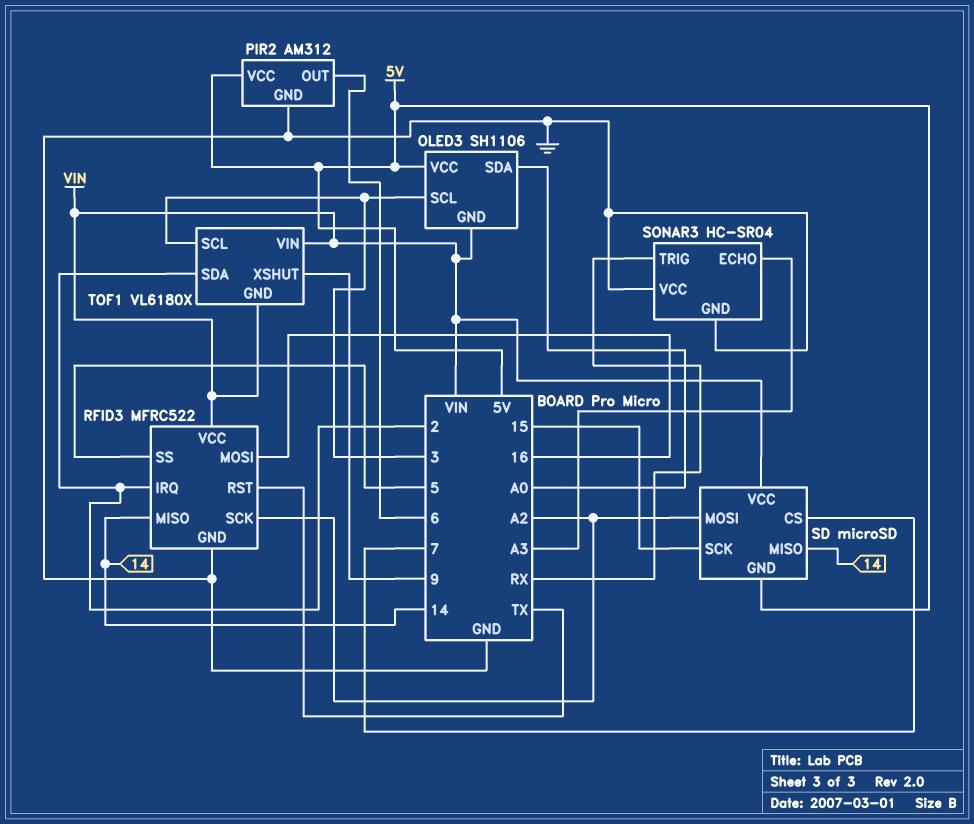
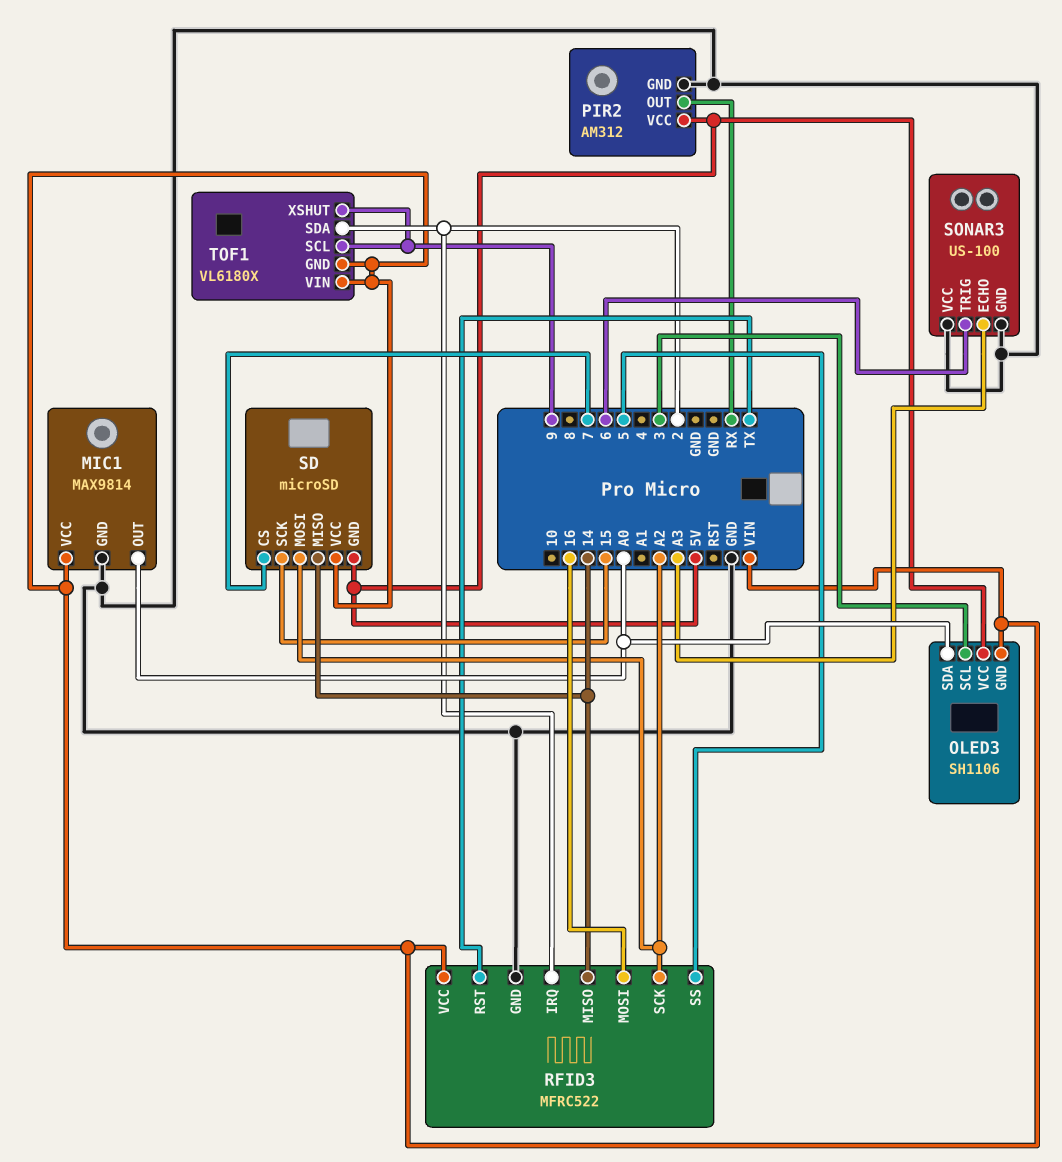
MIC1: none -> MAX9814
MIC1 pin GND: none -> GND
MIC1 pin OUT: none -> A0
MIC1 pin VCC: none -> VIN
PIR2 pin OUT: 6 -> RX
SONAR3: HC-SR04 -> US-100
SONAR3 pin TRIG: RX -> 6
TOF1 pin SCL: 3 -> 9

